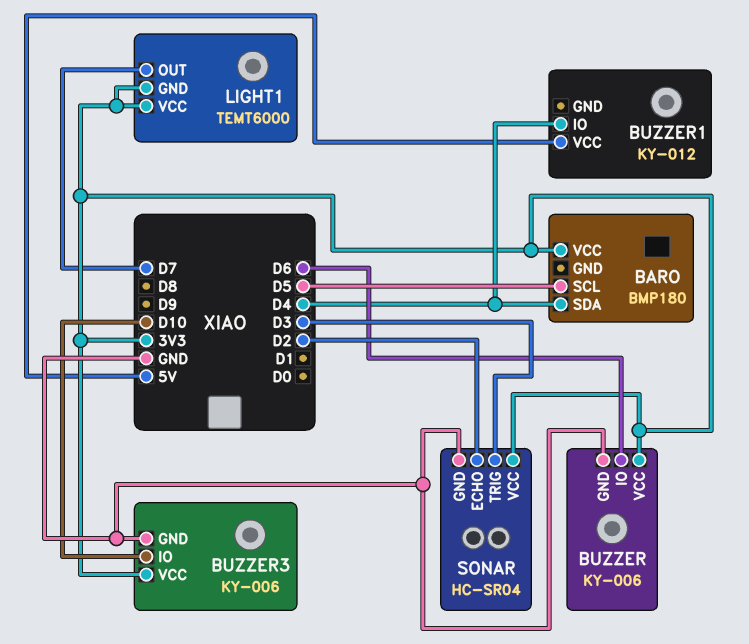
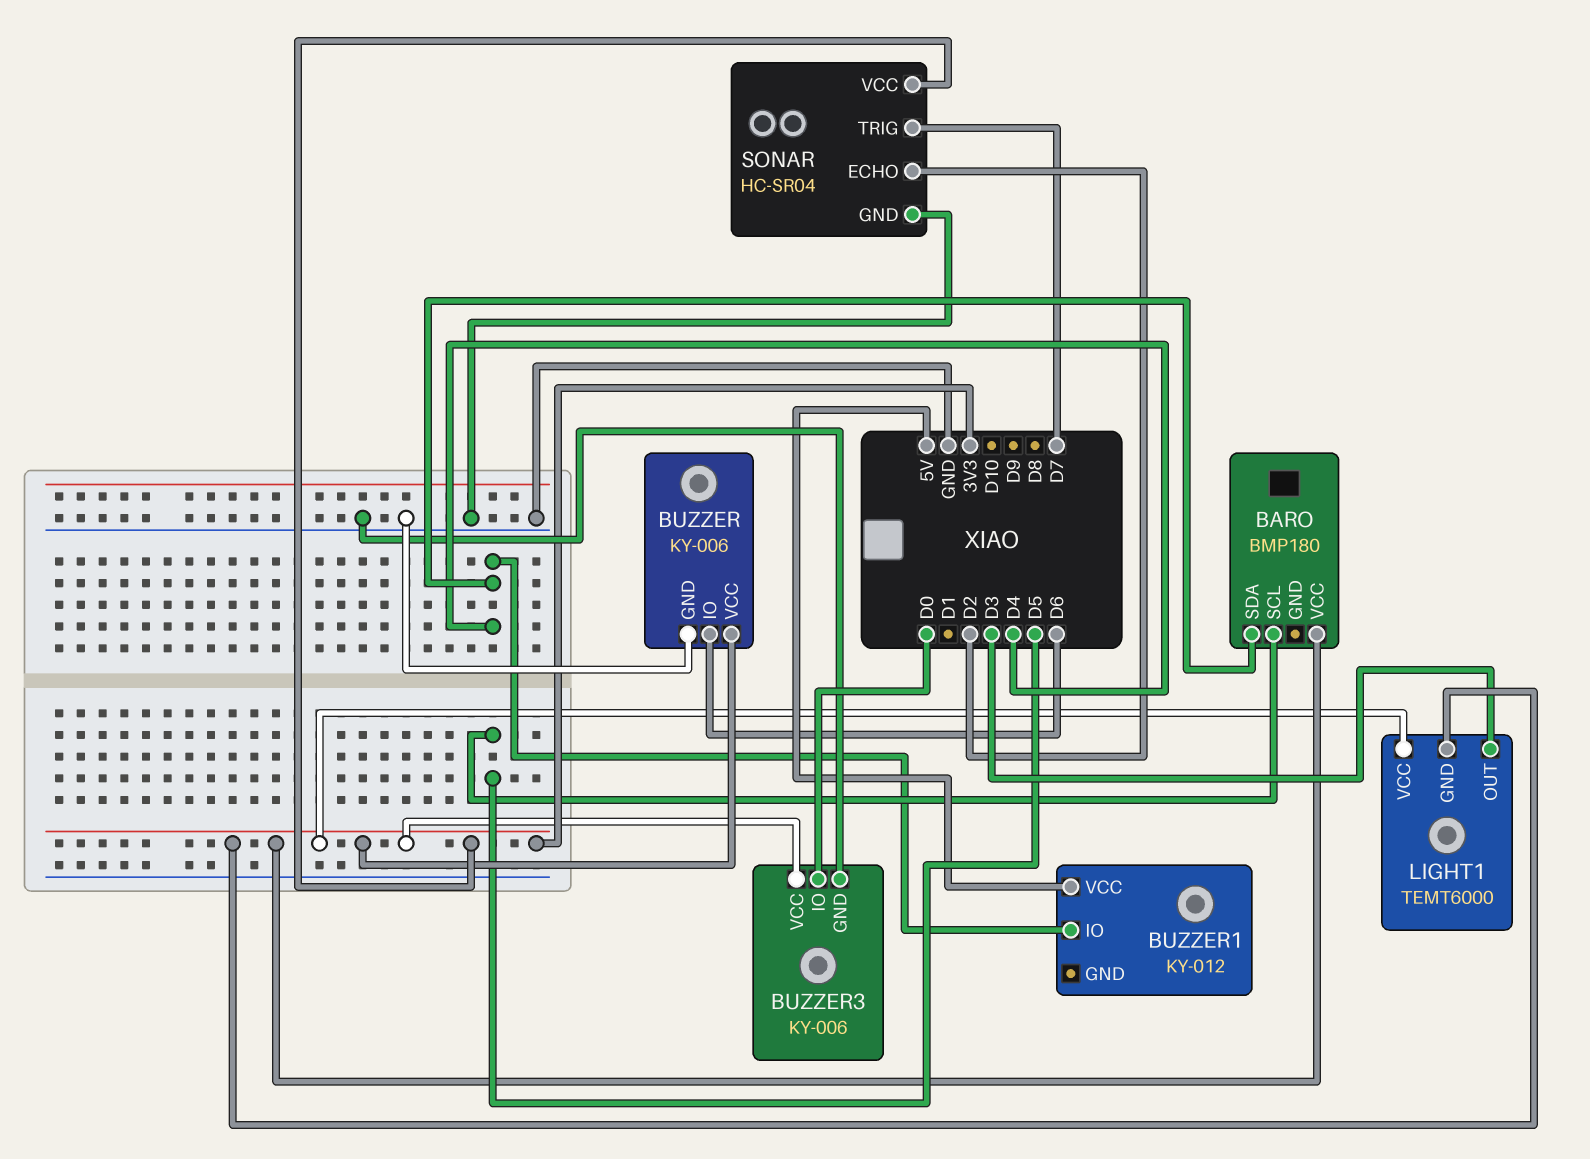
BUZZER3 pin IO: D10 -> D0
LIGHT1 pin OUT: D7 -> D3
SONAR pin TRIG: D3 -> D7

